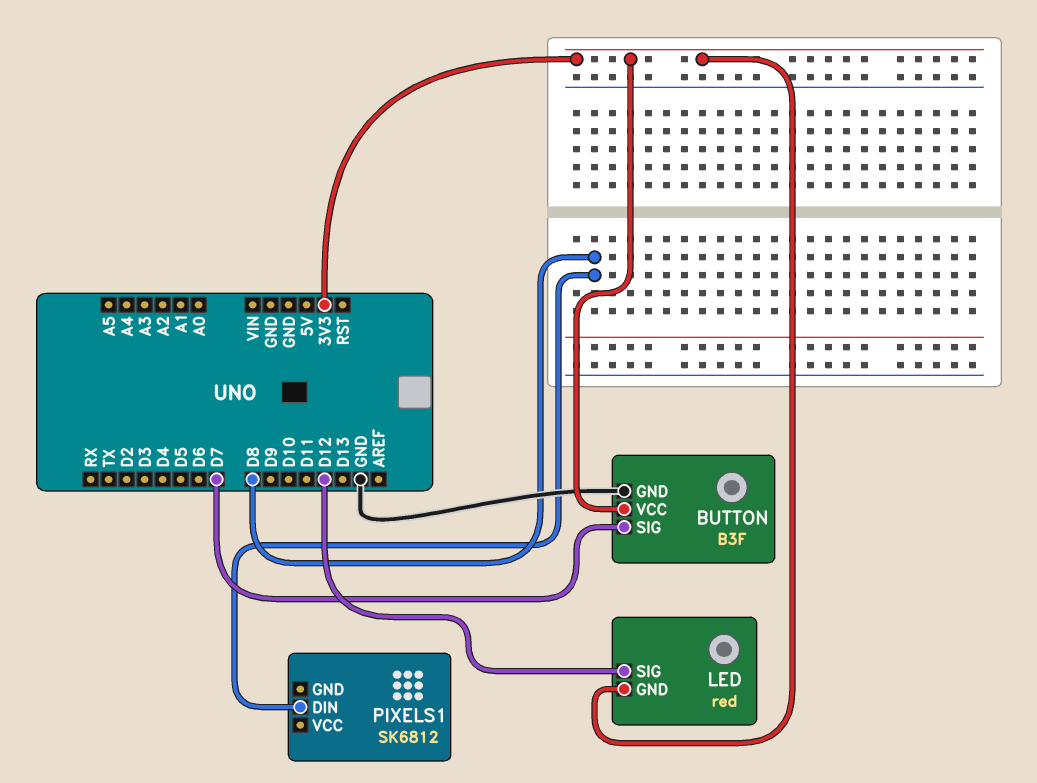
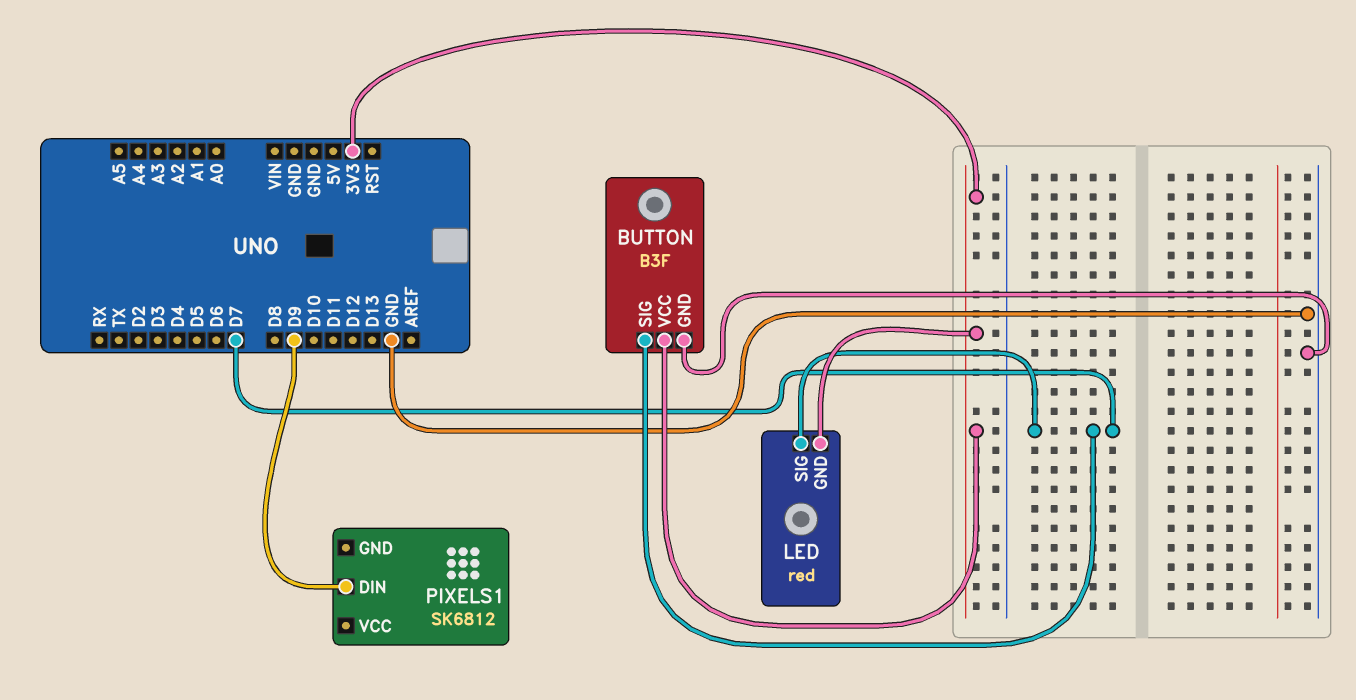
LED pin SIG: D12 -> D7
PIXELS1 pin DIN: D8 -> D9

